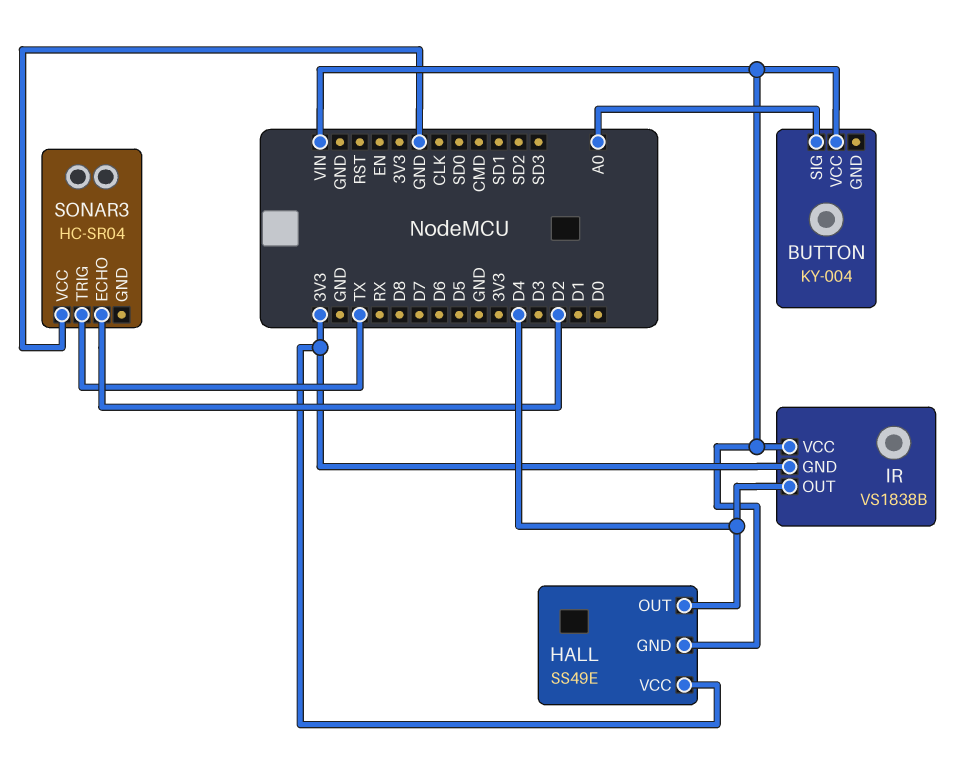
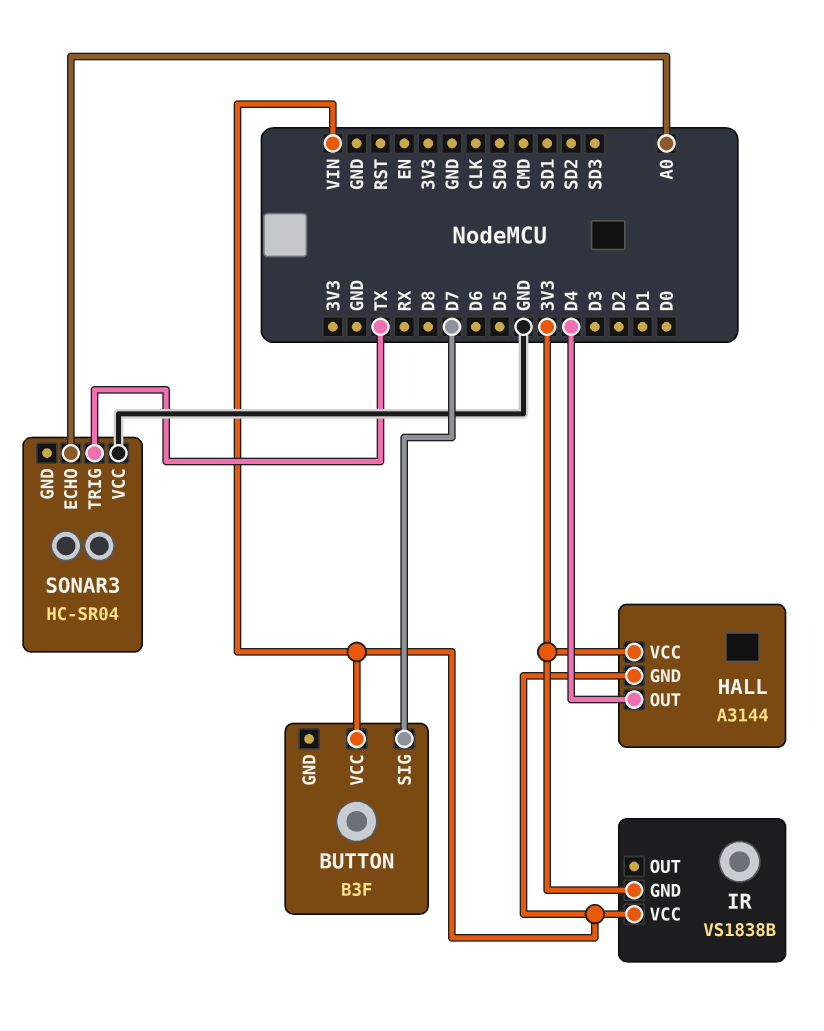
BUTTON: KY-004 -> B3F
BUTTON pin SIG: A0 -> D7
HALL: SS49E -> A3144
IR pin OUT: D4 -> none
SONAR3 pin ECHO: D2 -> A0

